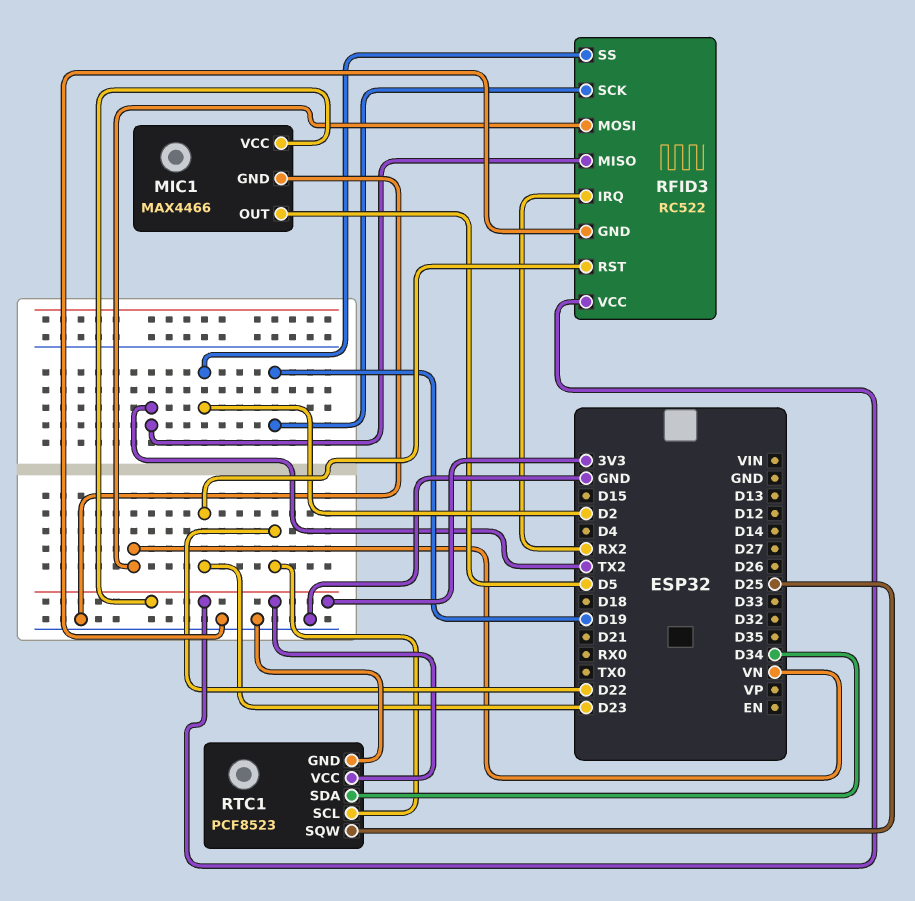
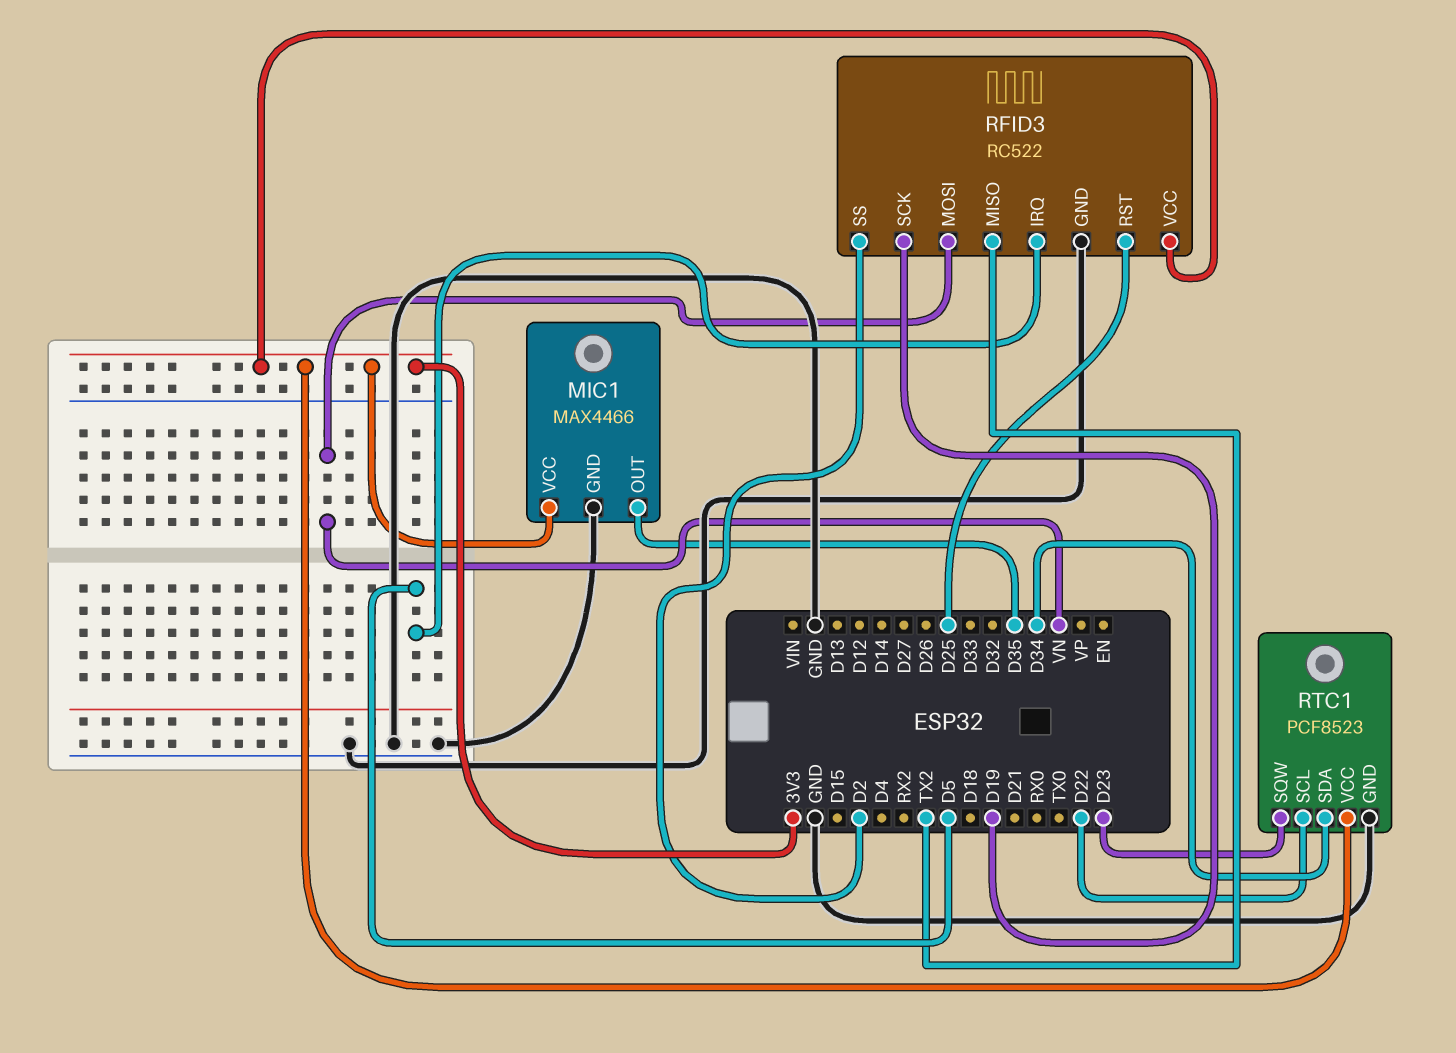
MIC1 pin OUT: D5 -> D35
RFID3 pin IRQ: RX2 -> D5
RFID3 pin RST: D23 -> D25
RTC1 pin SQW: D25 -> D23

